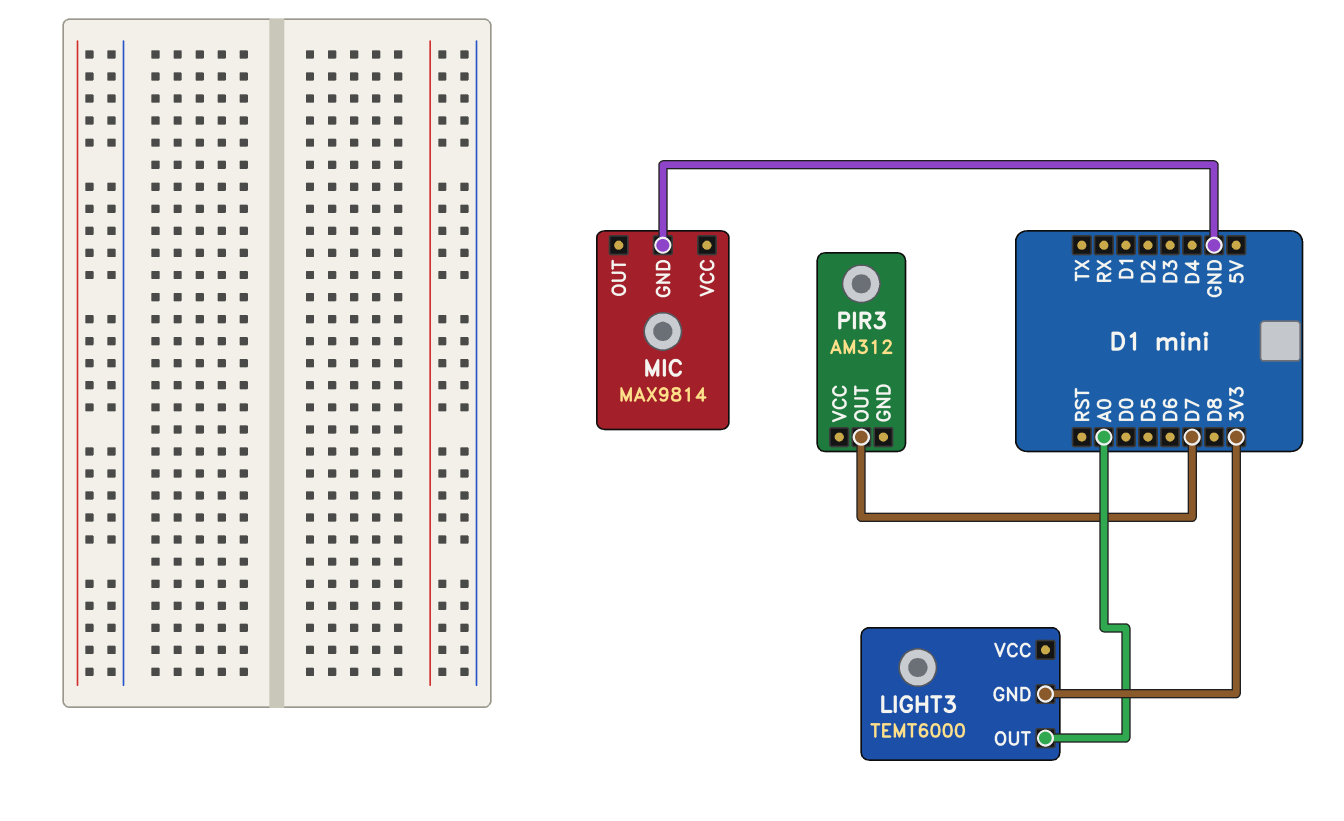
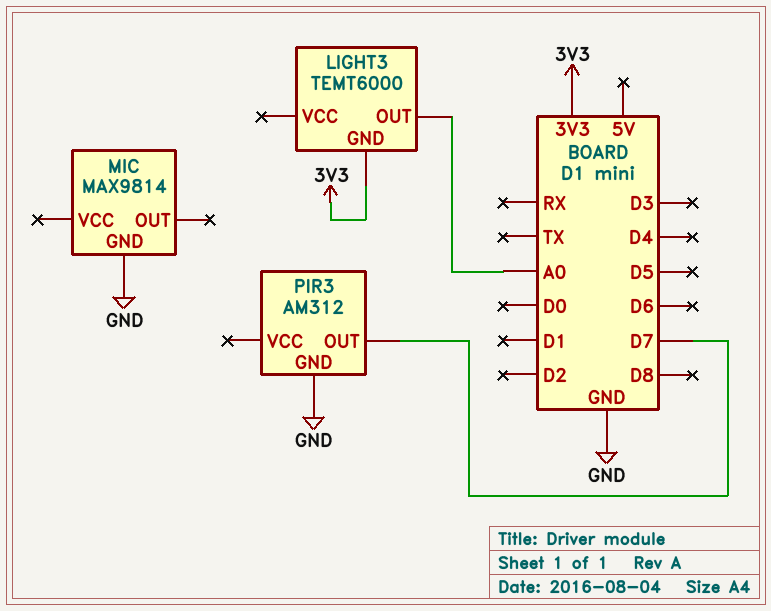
PIR3 pin GND: none -> GND

